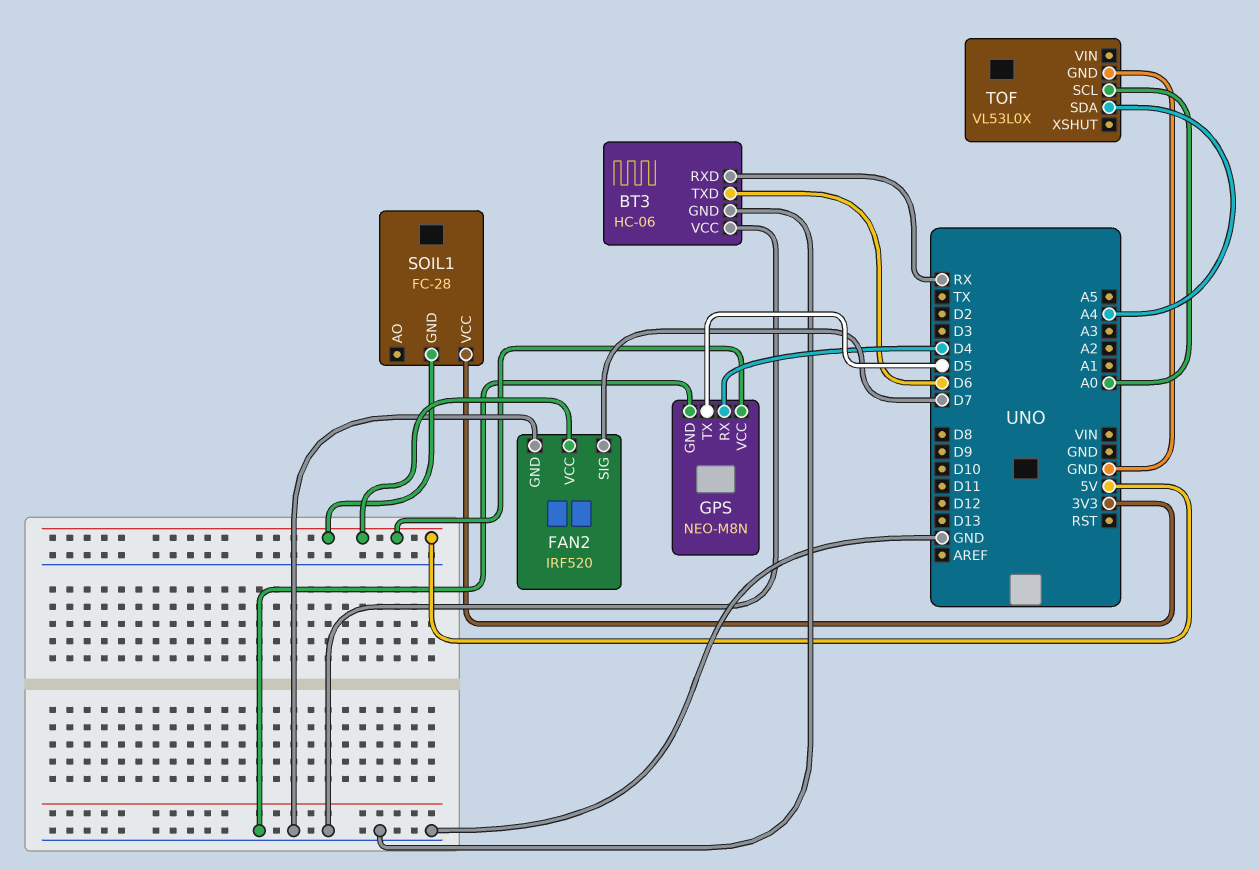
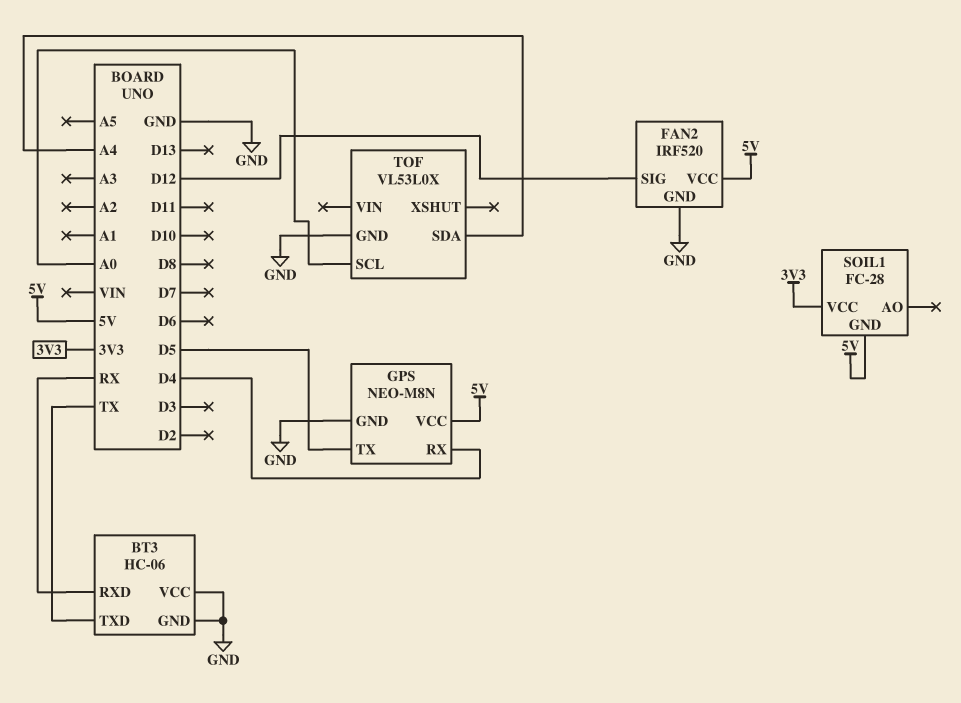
BT3 pin TXD: D6 -> TX
FAN2 pin SIG: D7 -> D12

